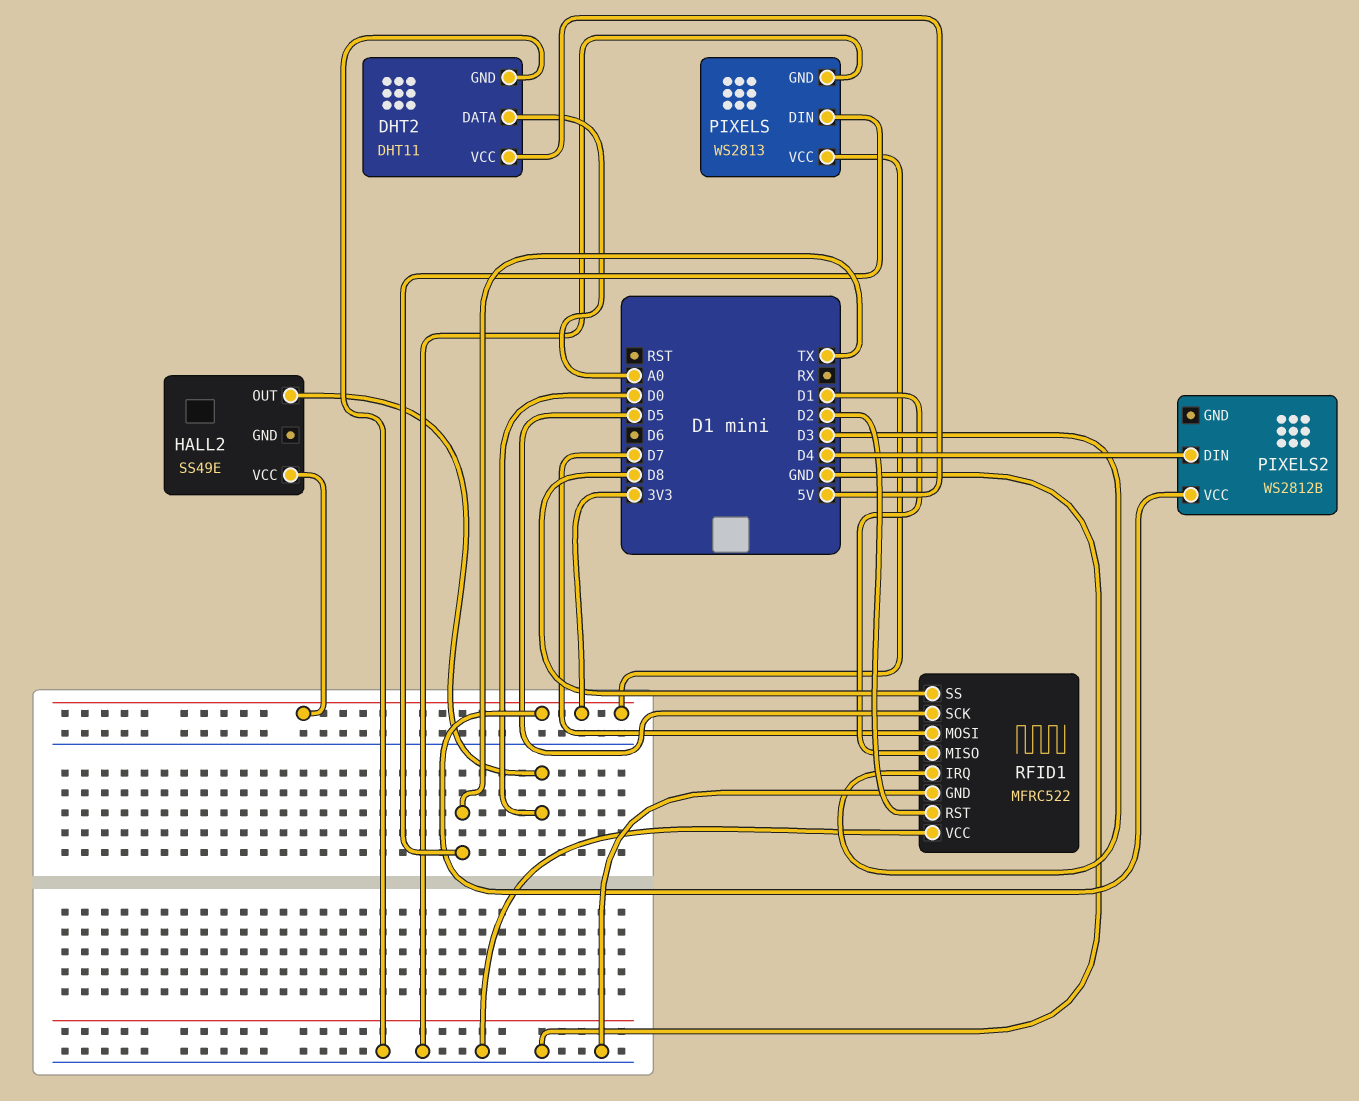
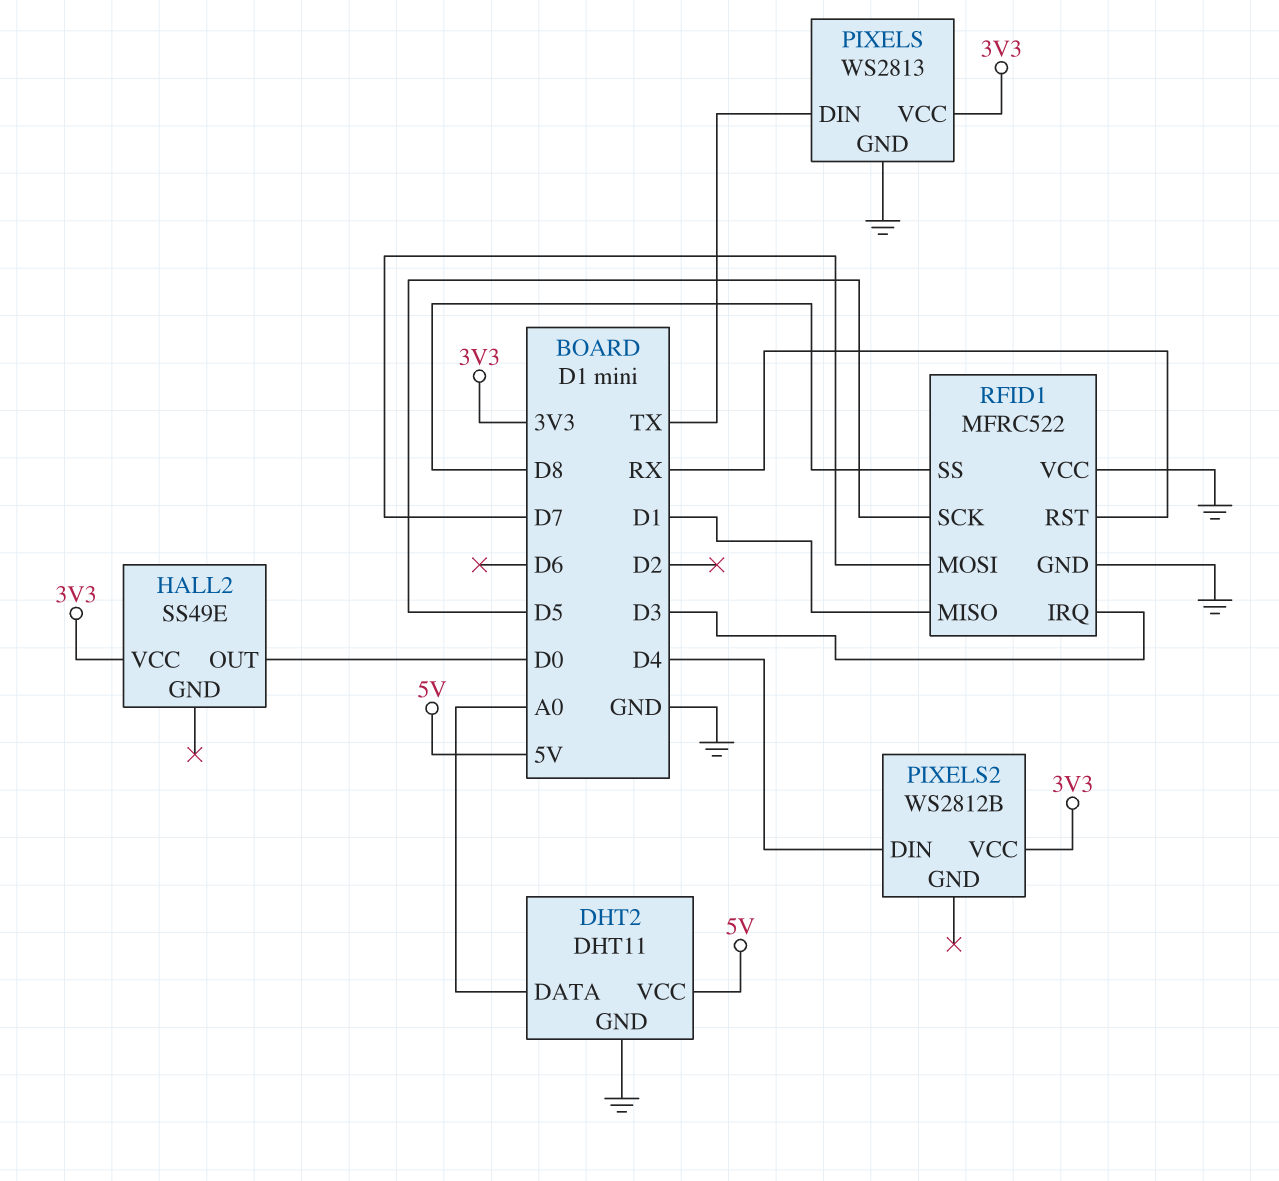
RFID1 pin RST: D2 -> RX

